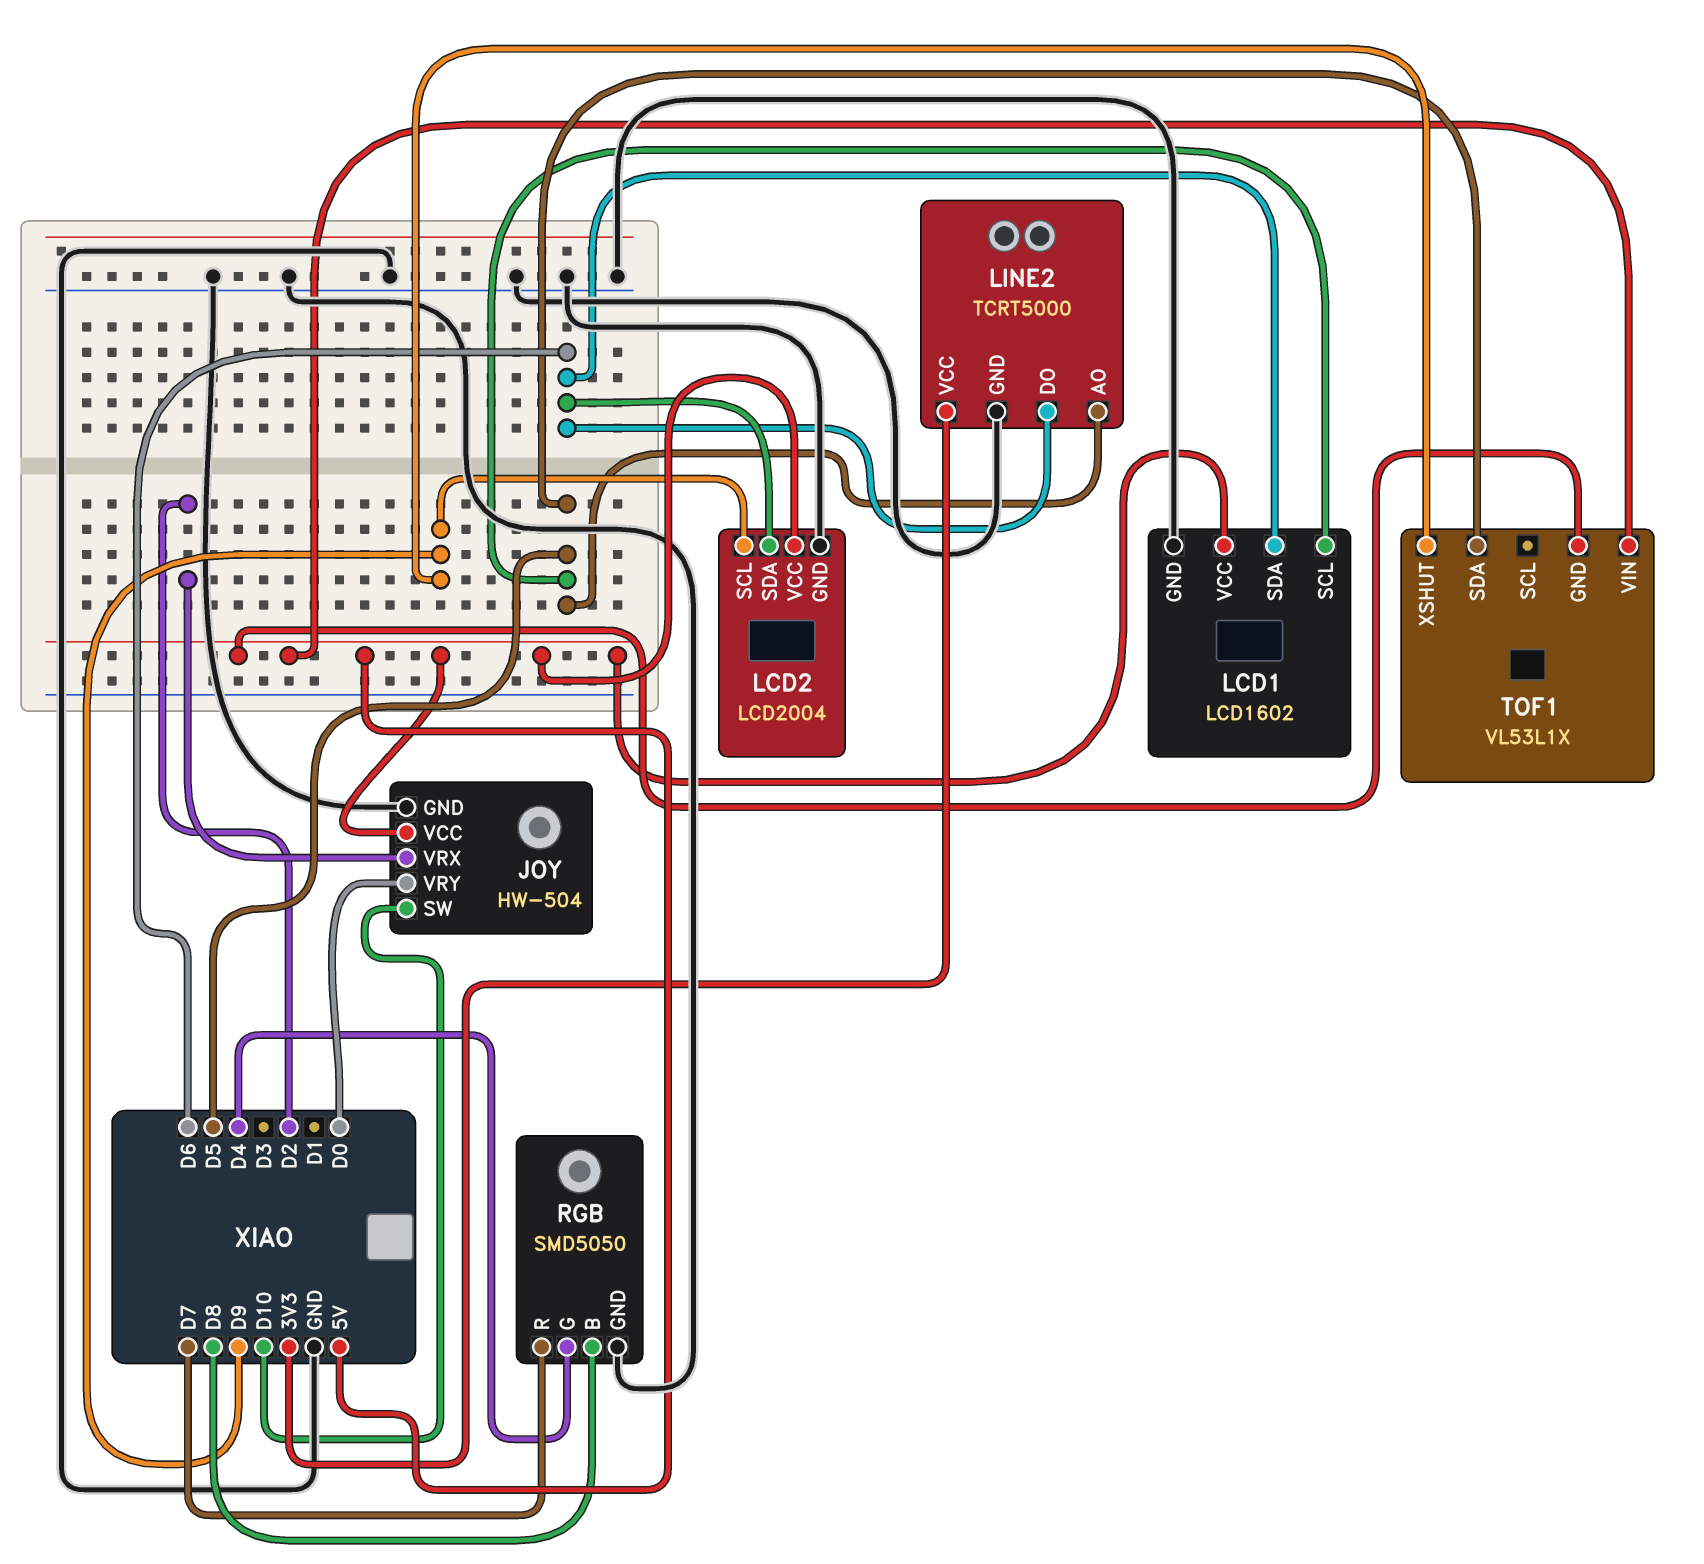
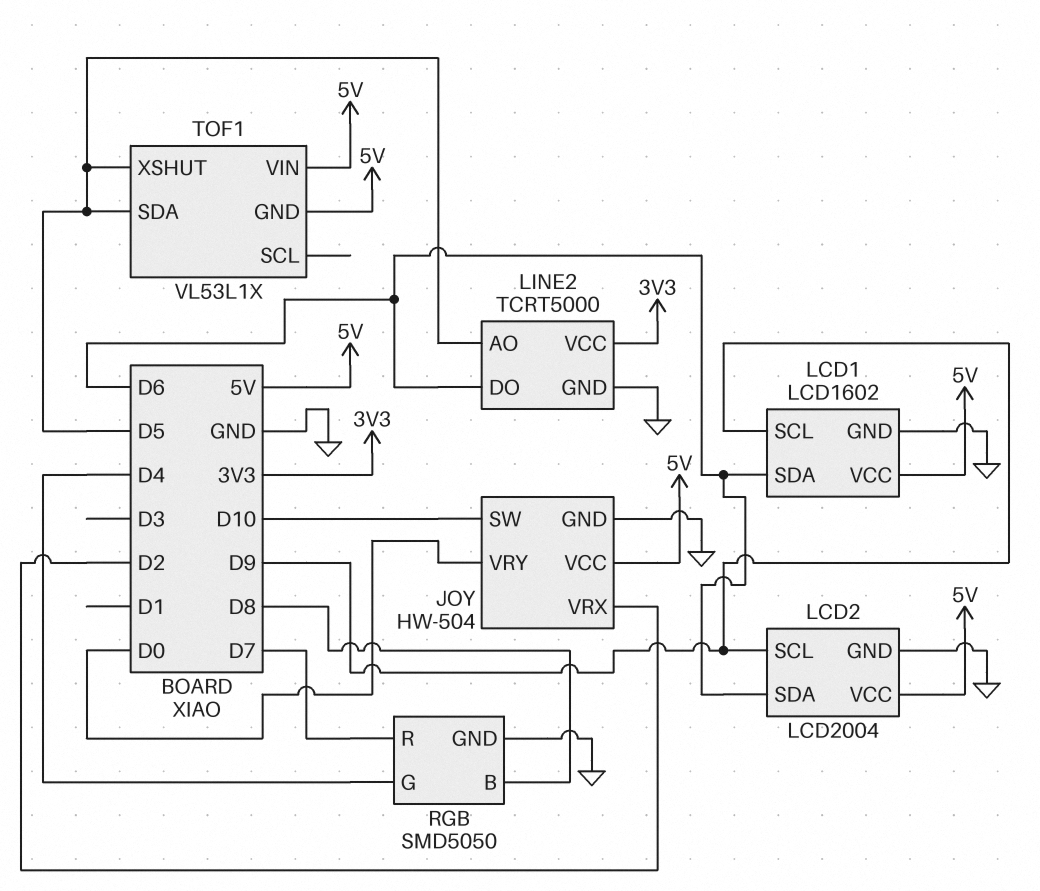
LCD1 pin SCL: D5 -> D9
TOF1 pin XSHUT: D9 -> D5

